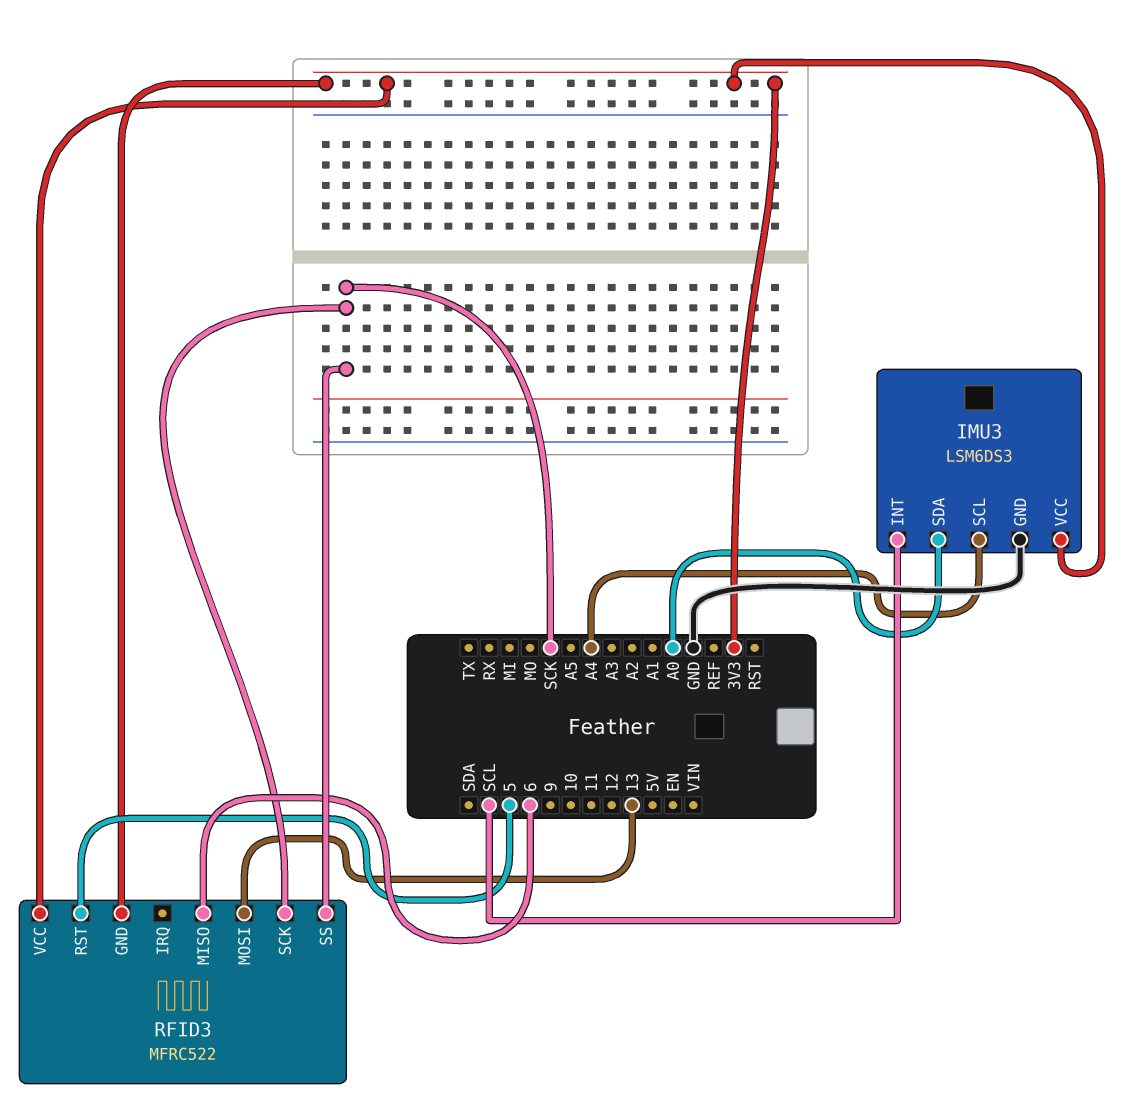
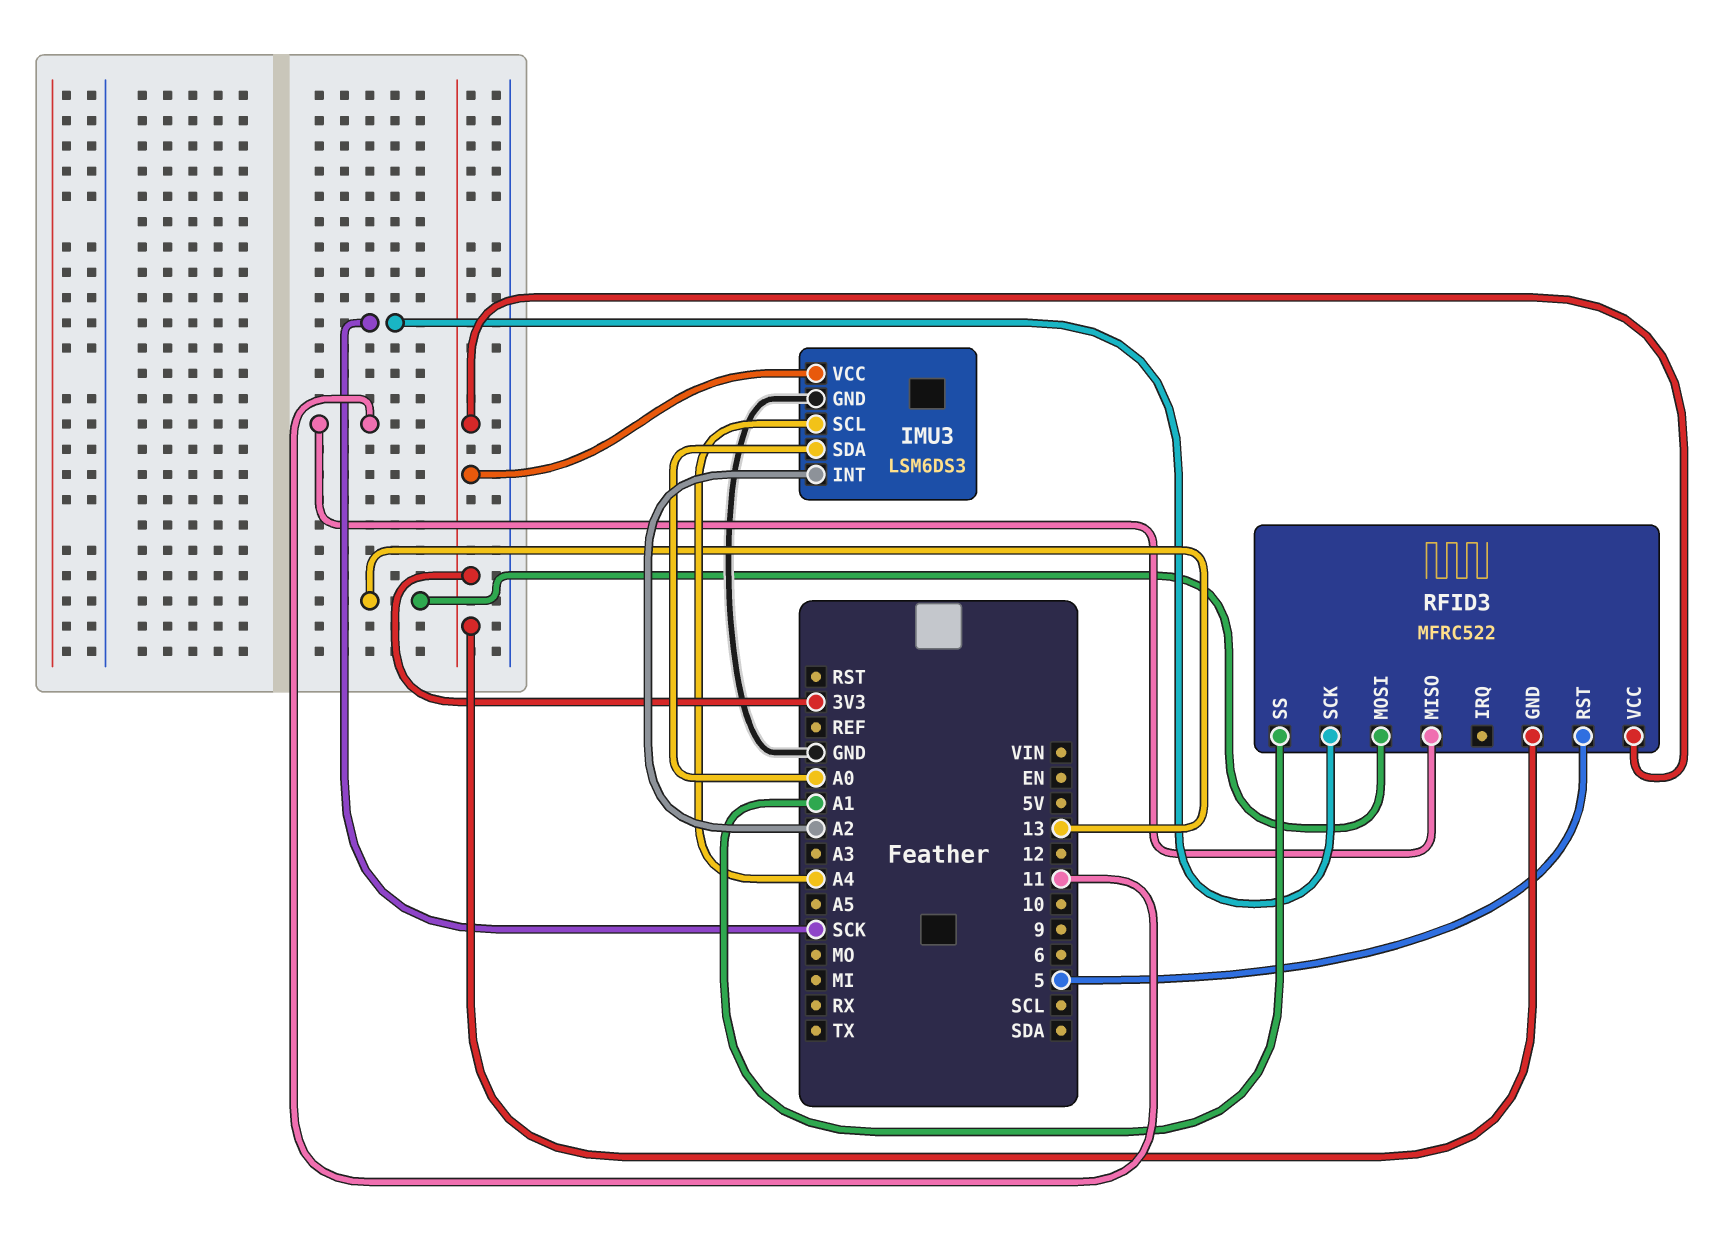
IMU3 pin INT: SCL -> A2
RFID3 pin MISO: 6 -> 11
RFID3 pin SS: SCK -> A1

